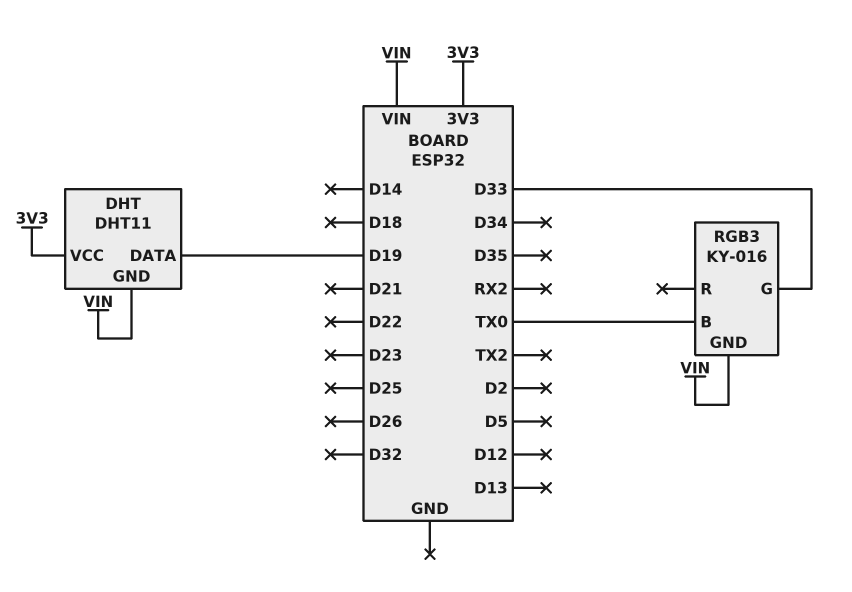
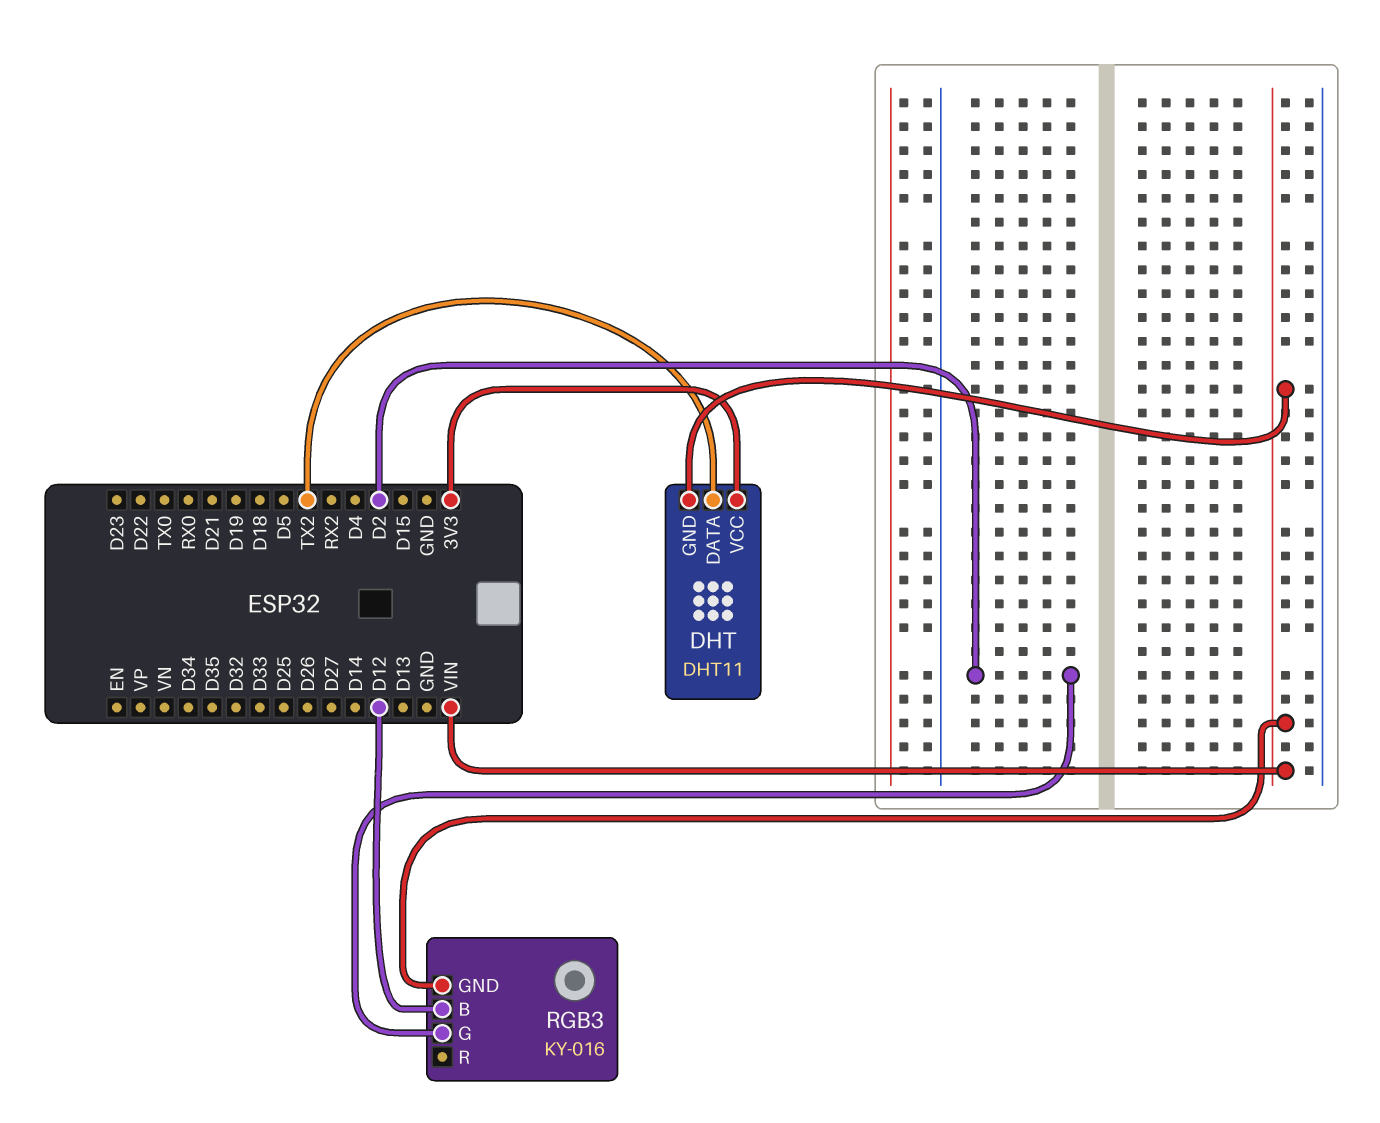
DHT pin DATA: D19 -> TX2
RGB3 pin B: TX0 -> D12
RGB3 pin G: D33 -> D2

